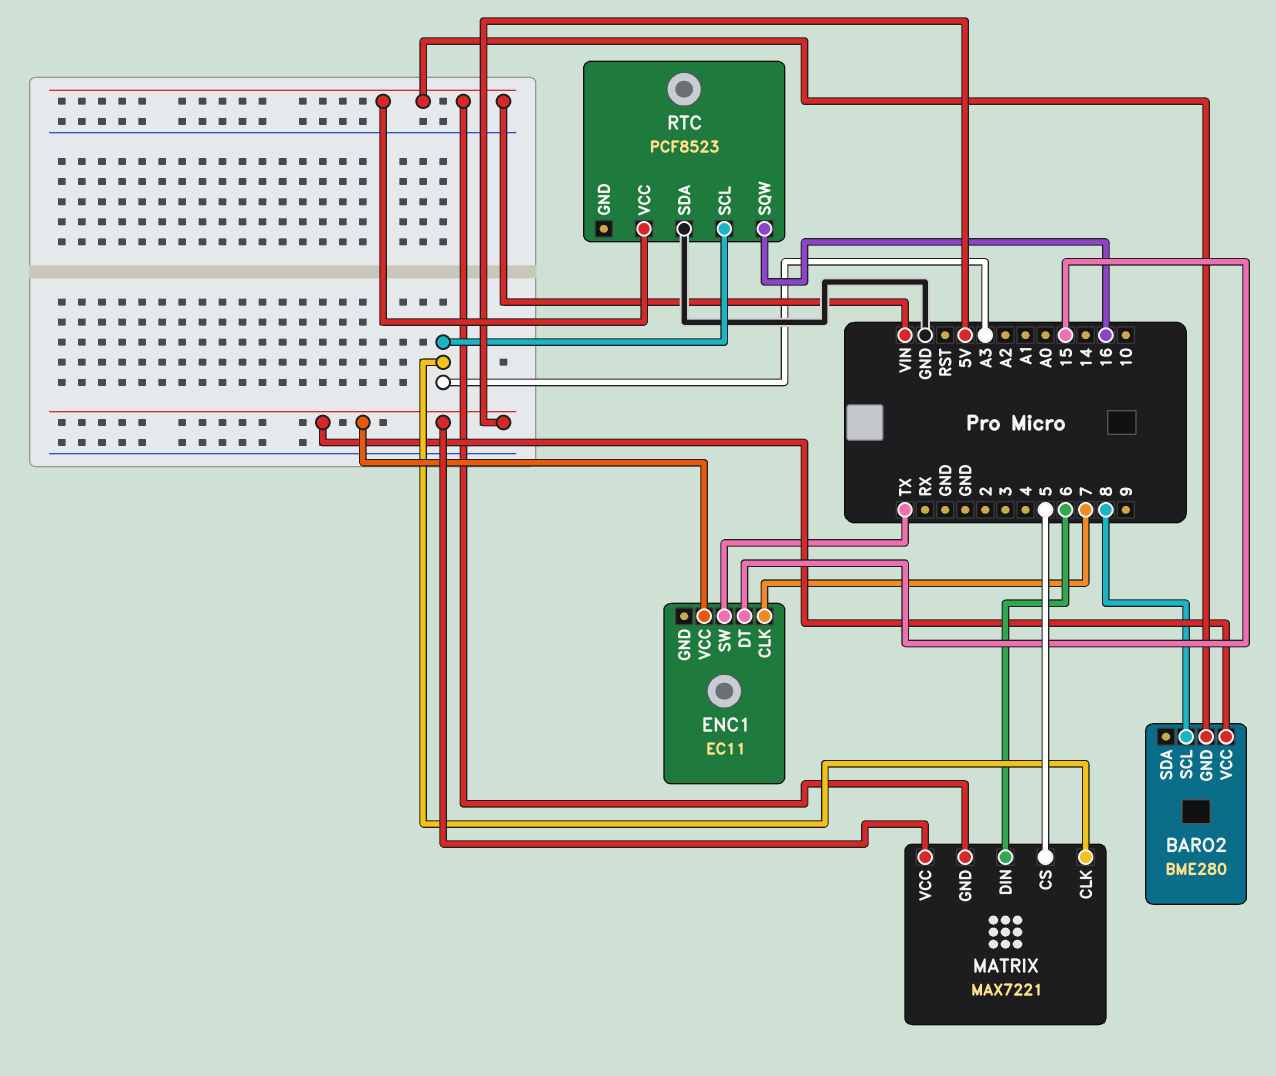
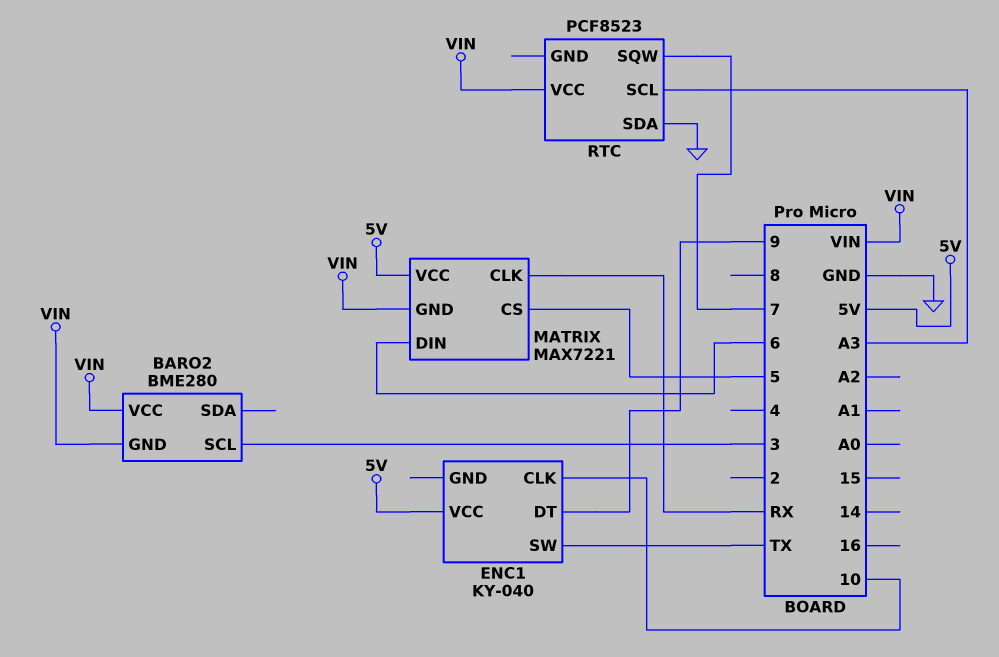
BARO2 pin SCL: 8 -> 3
BARO2 pin VCC: 5V -> VIN
ENC1: EC11 -> KY-040
ENC1 pin CLK: 7 -> 10
ENC1 pin DT: 15 -> 9
MATRIX pin CLK: A3 -> RX
RTC pin SQW: 16 -> 7

